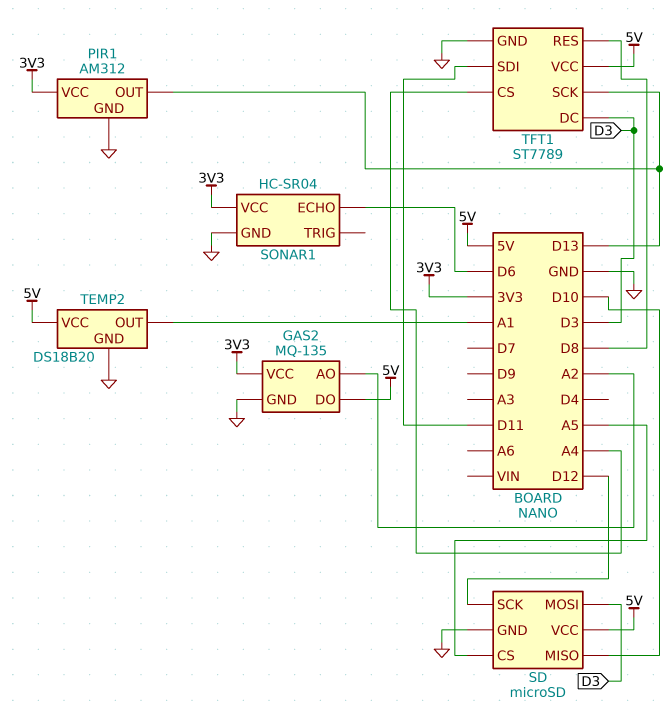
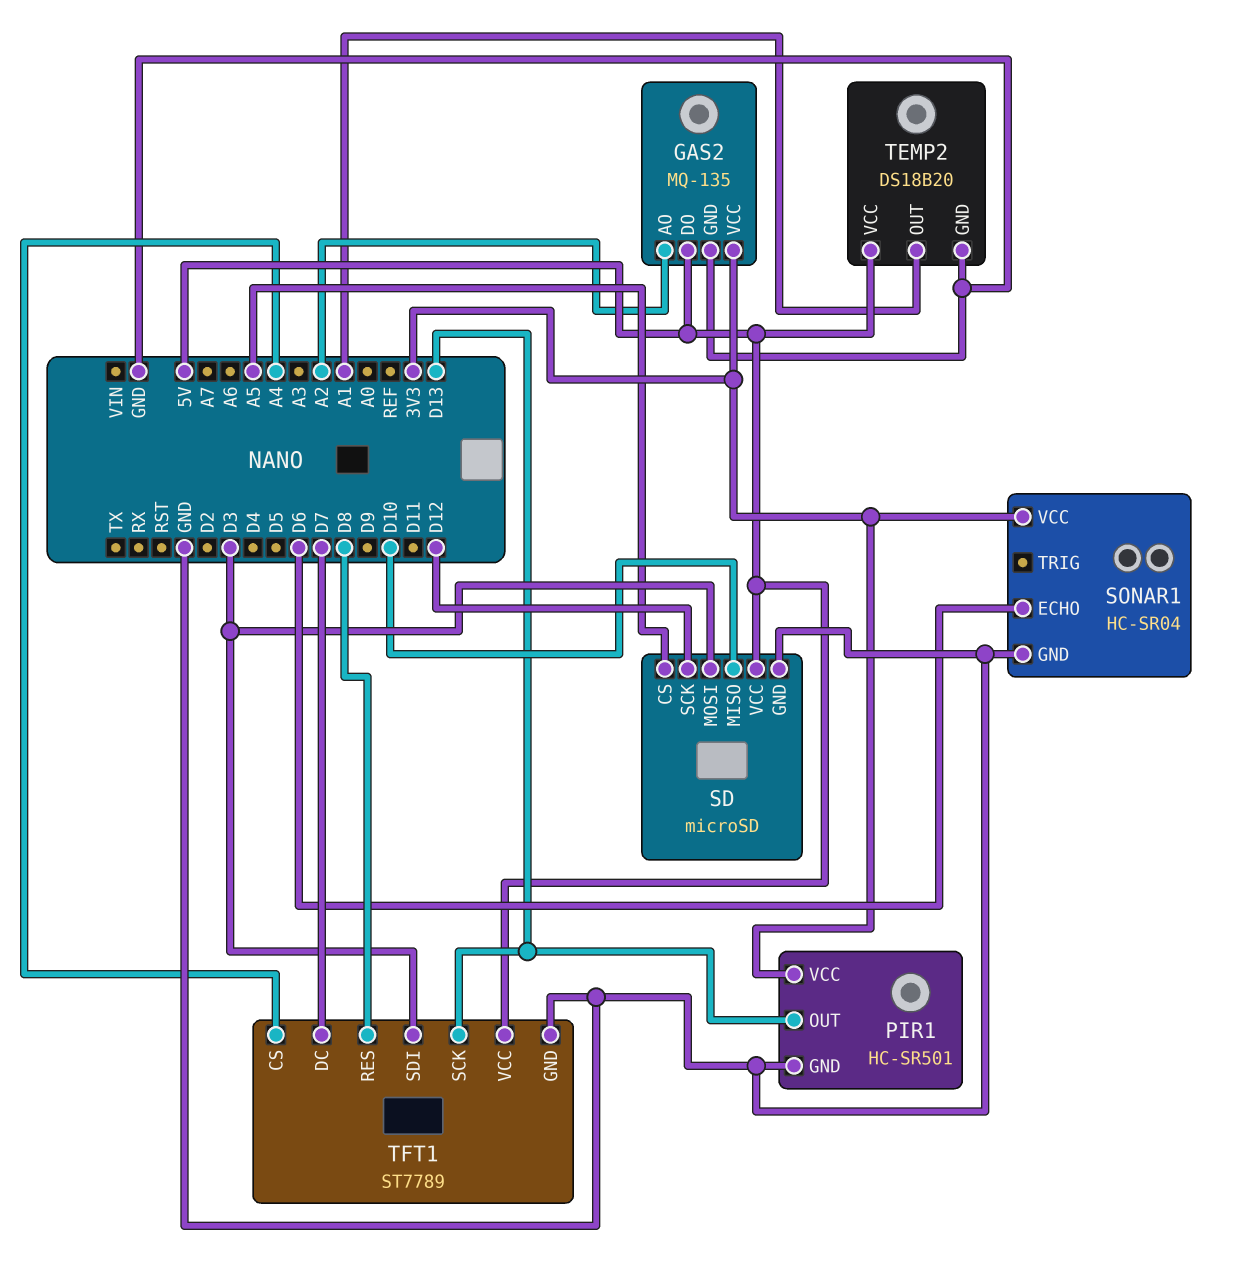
PIR1: AM312 -> HC-SR501
TFT1 pin DC: D3 -> D7
TFT1 pin SDI: D11 -> D3

